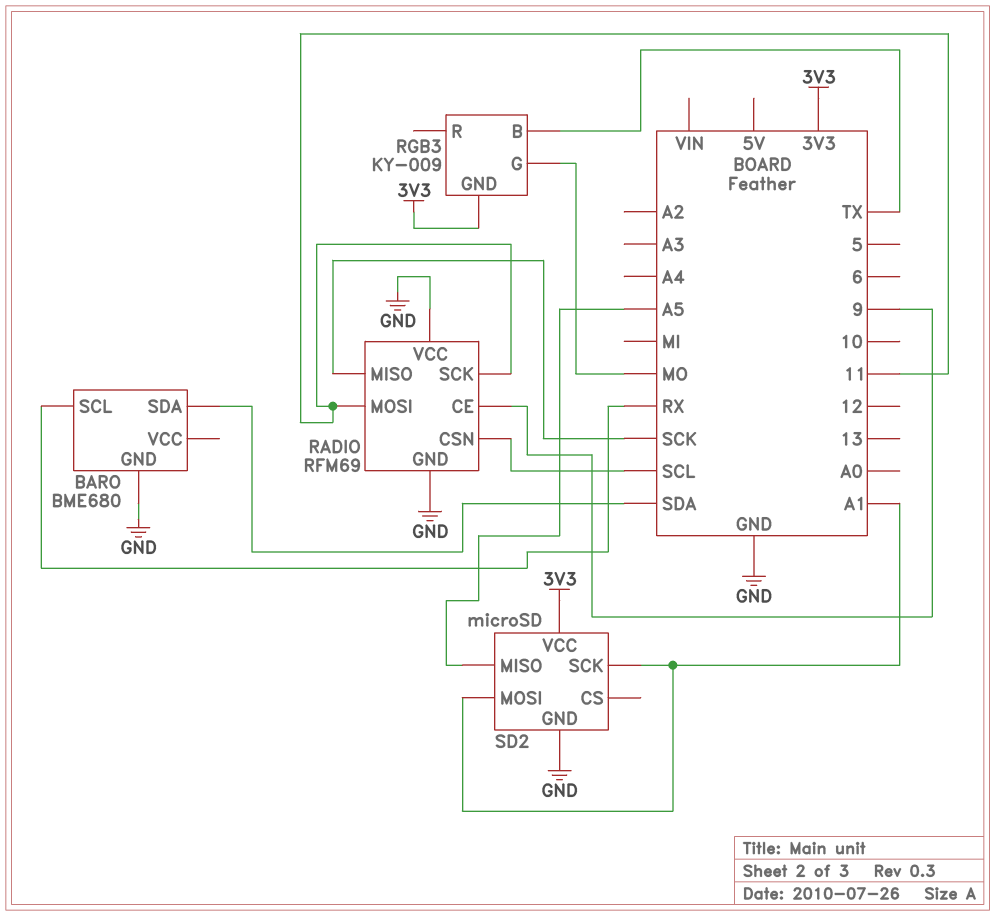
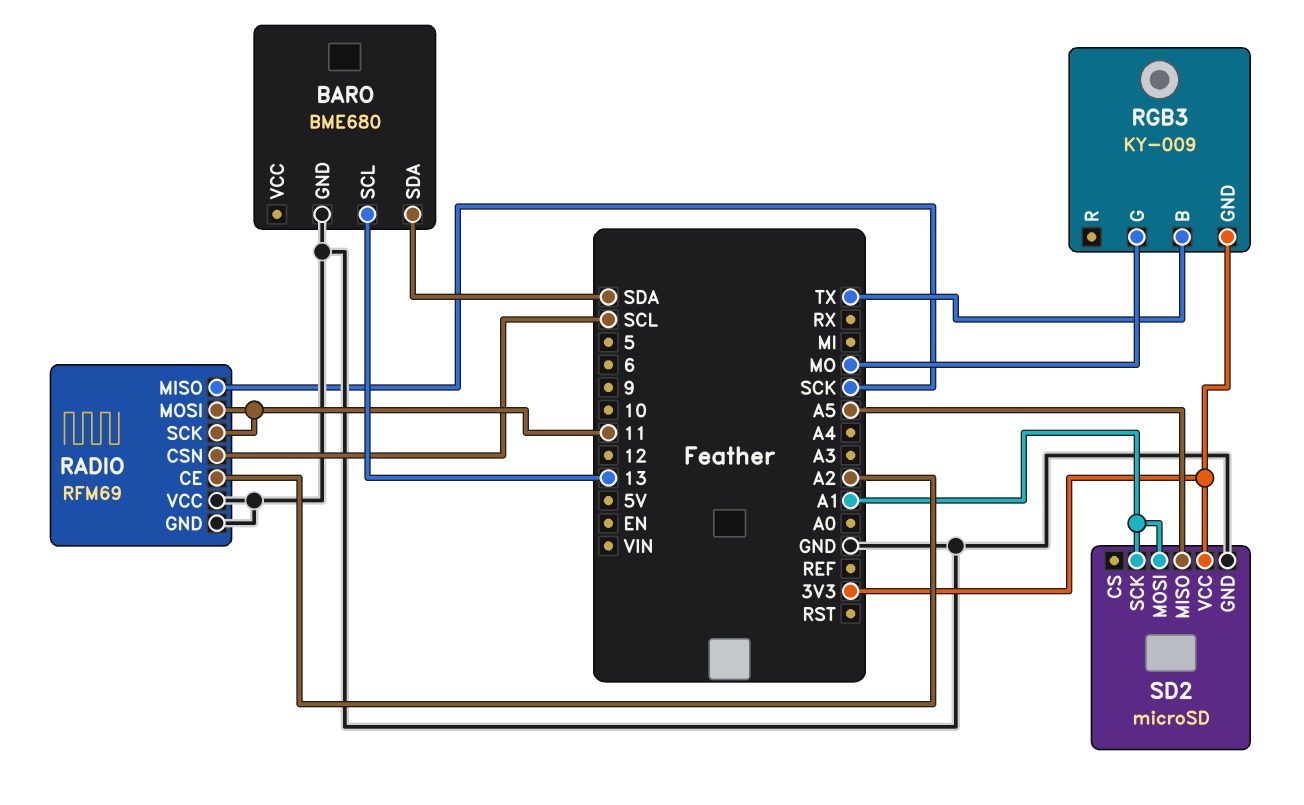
BARO pin SCL: RX -> 13
RADIO pin CE: 9 -> A2

